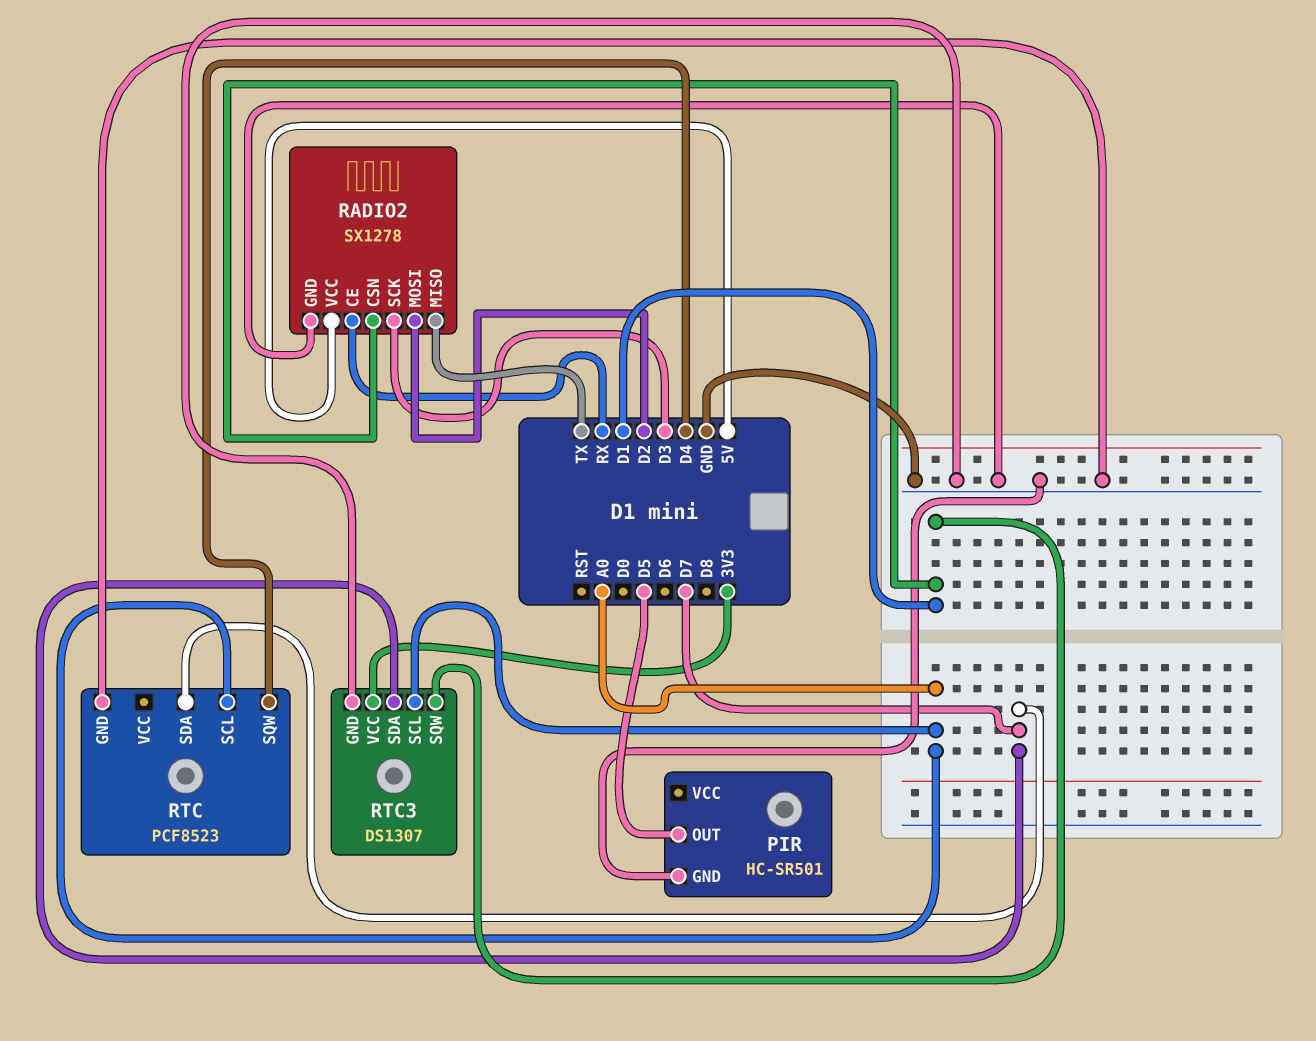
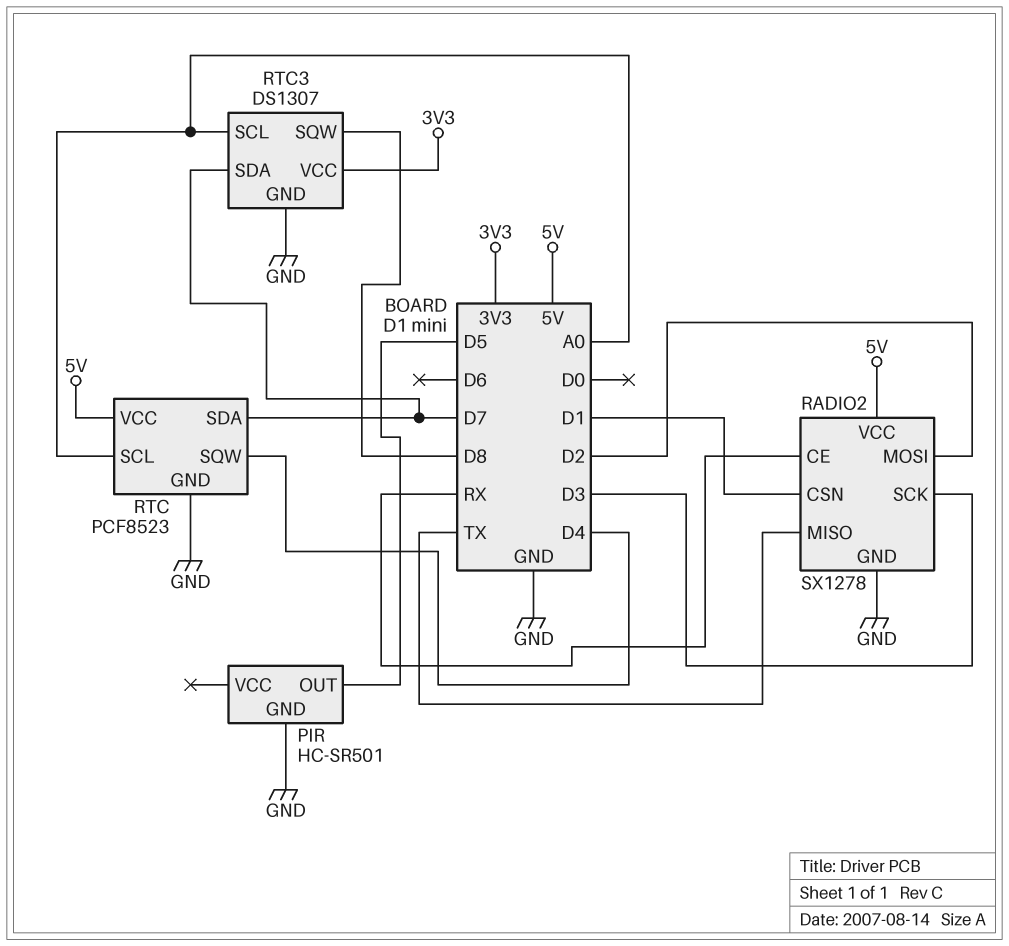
RTC pin VCC: none -> 5V
RTC3 pin SQW: D1 -> D8

